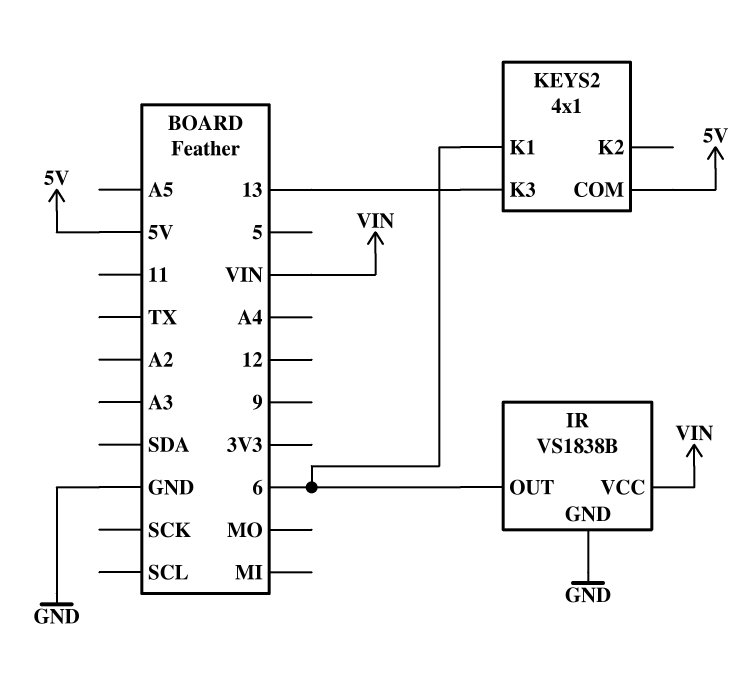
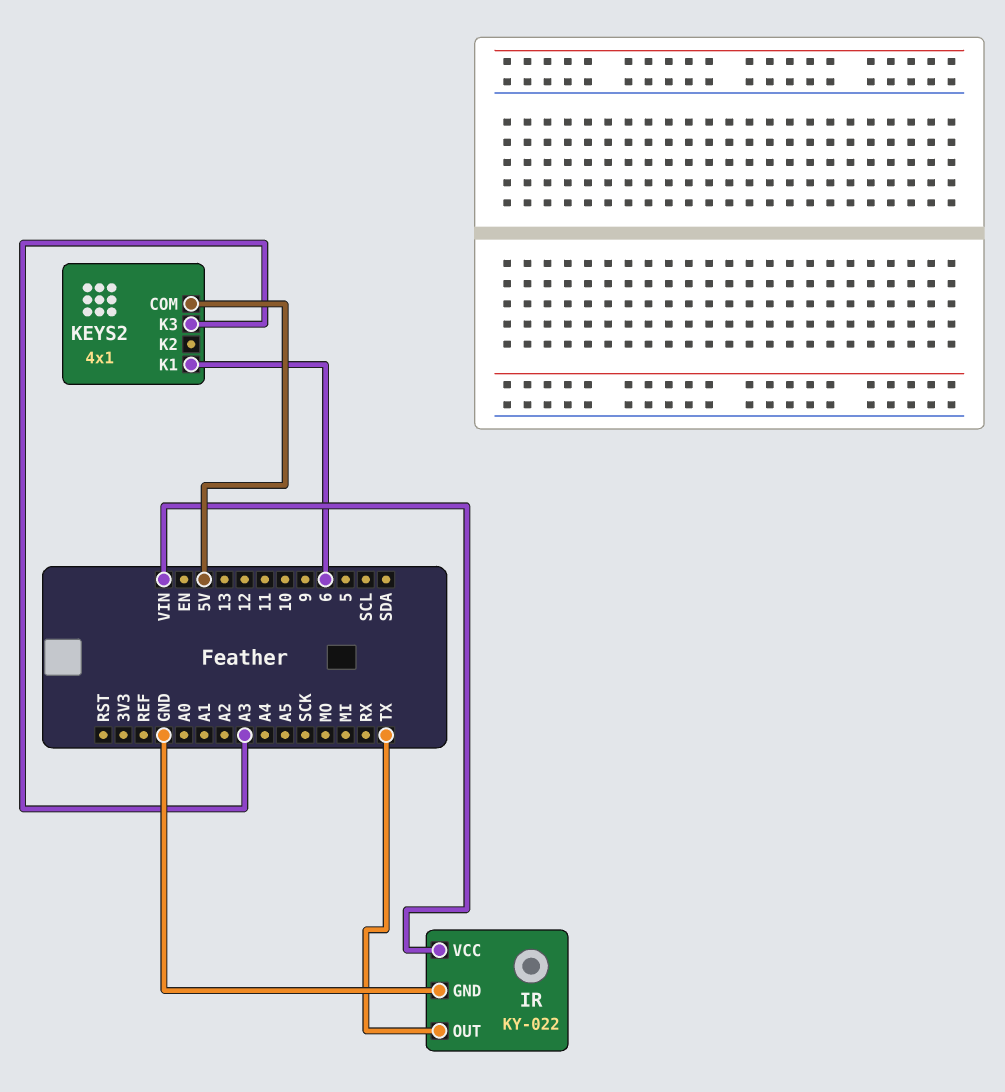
IR: VS1838B -> KY-022
IR pin OUT: 6 -> TX
KEYS2 pin K3: 13 -> A3

